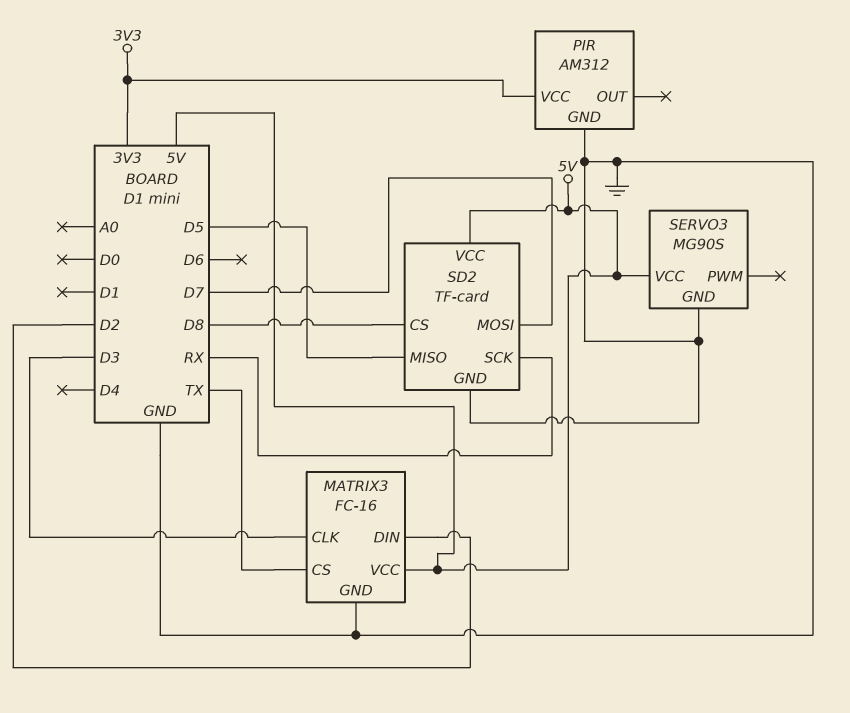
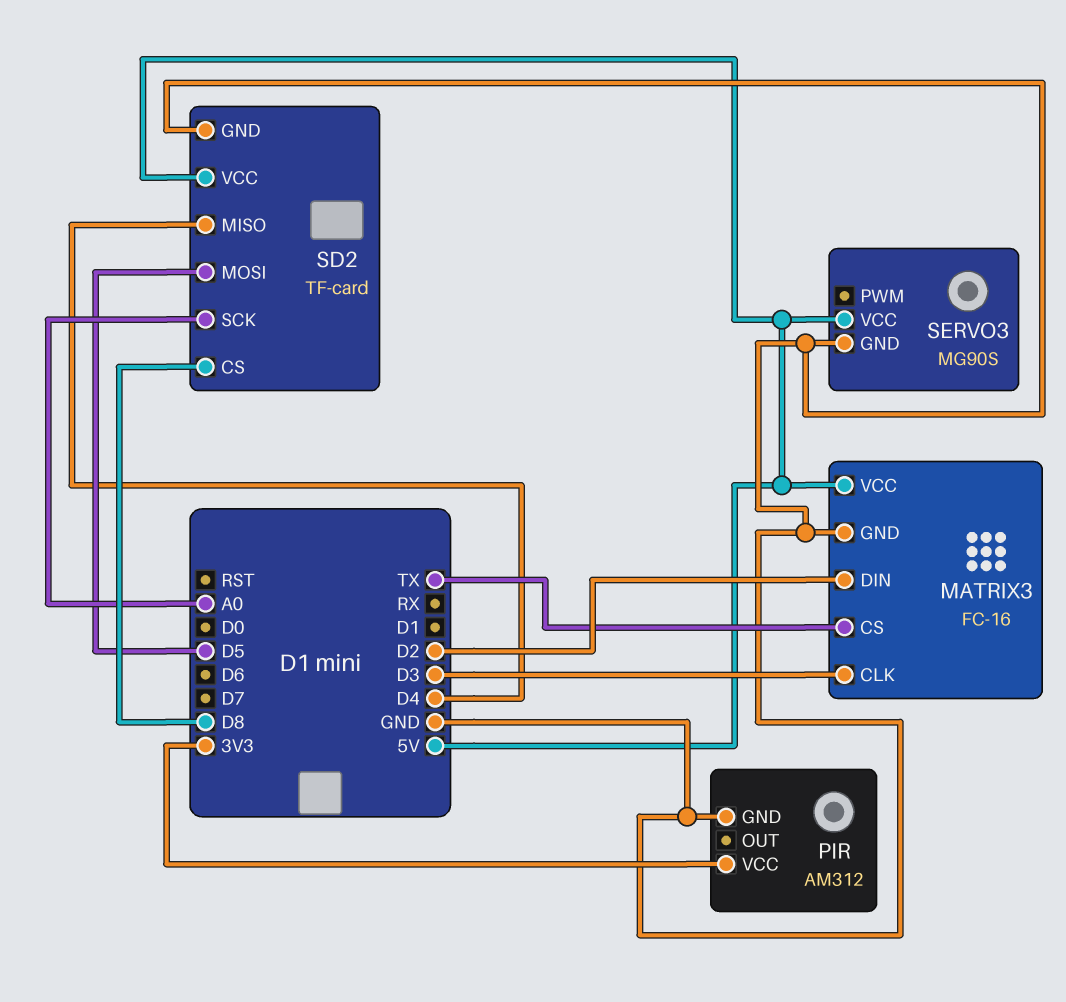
SD2 pin MISO: D5 -> D4
SD2 pin MOSI: D7 -> D5
SD2 pin SCK: RX -> A0

